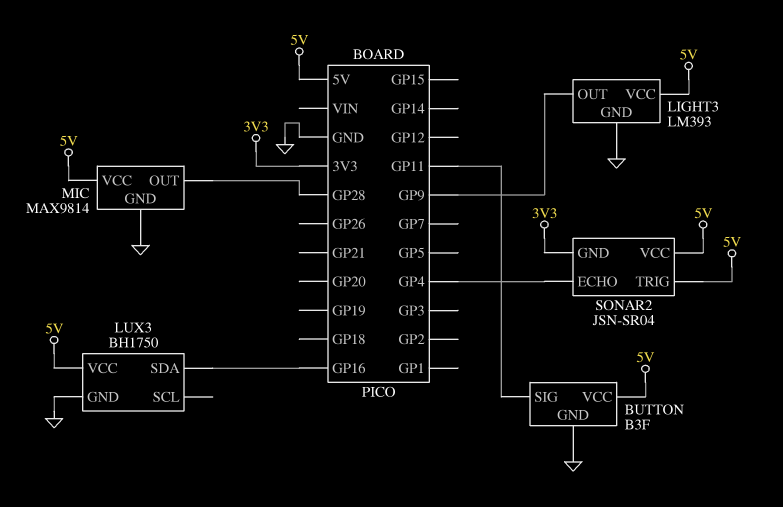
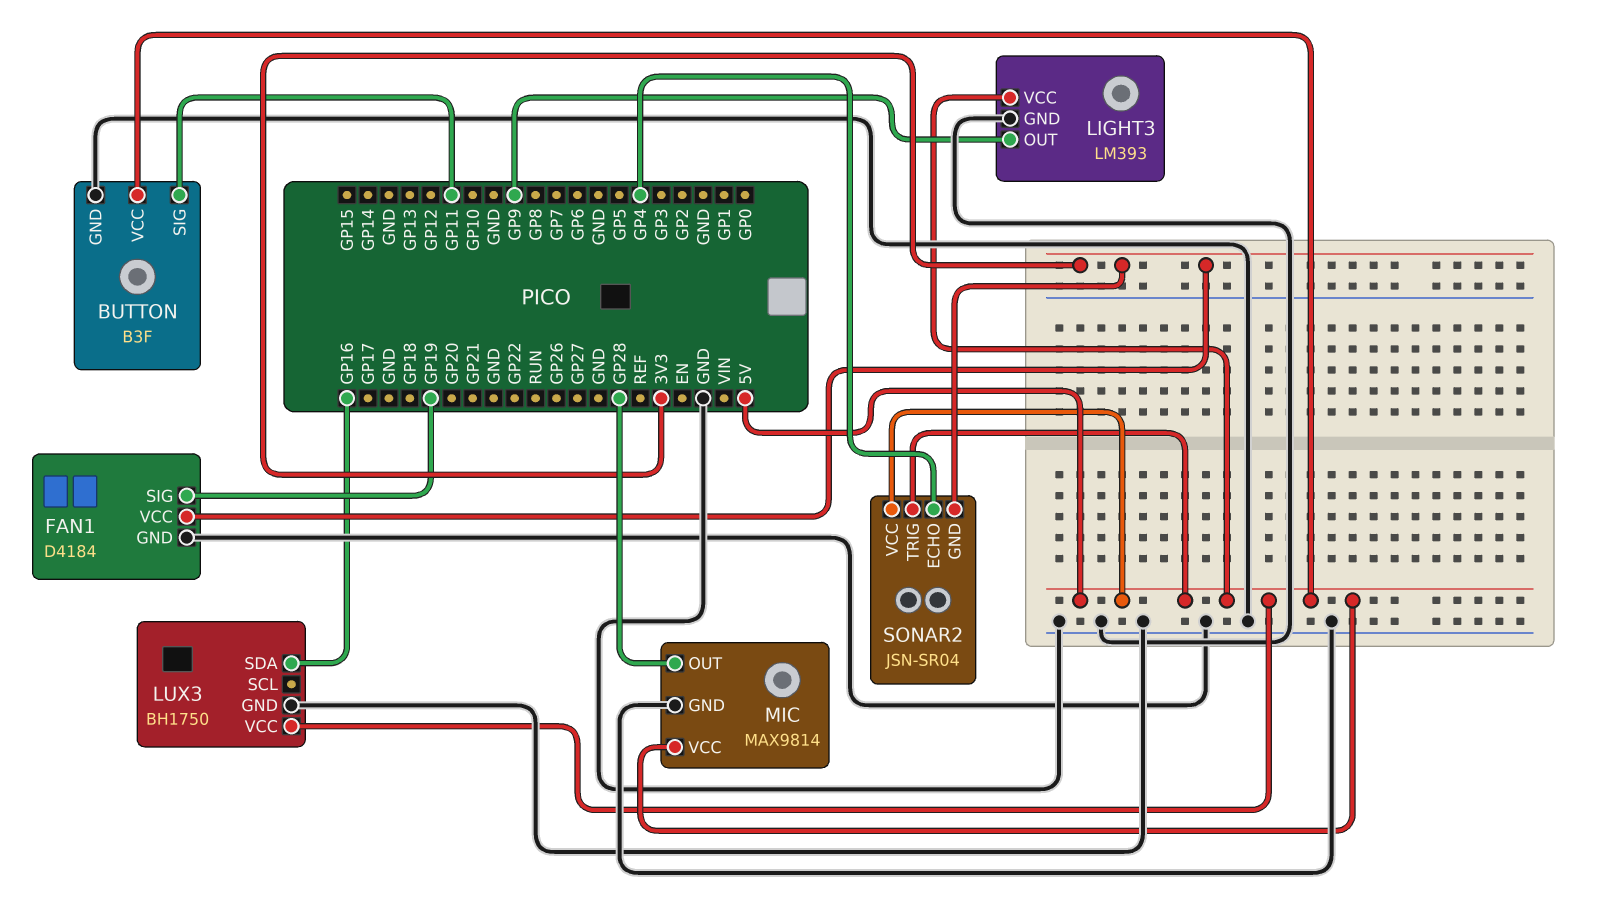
FAN1: none -> D4184
FAN1 pin GND: none -> GND
FAN1 pin SIG: none -> GP19
FAN1 pin VCC: none -> 3V3

